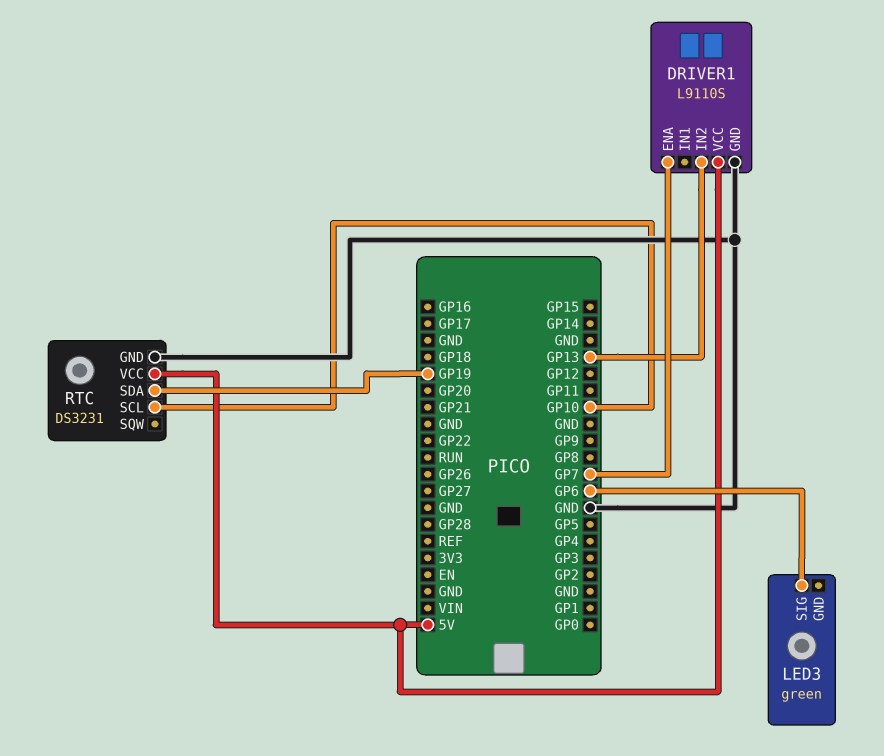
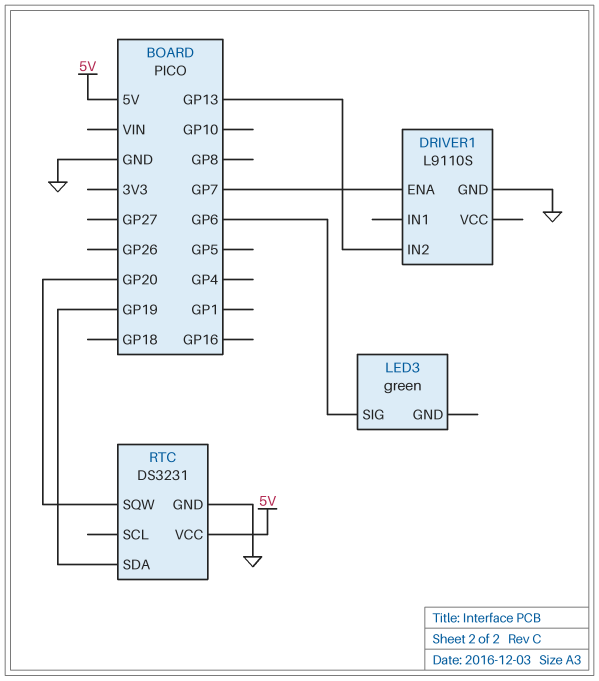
DRIVER1 pin VCC: 5V -> none
RTC pin SCL: GP10 -> none
RTC pin SQW: none -> GP20

